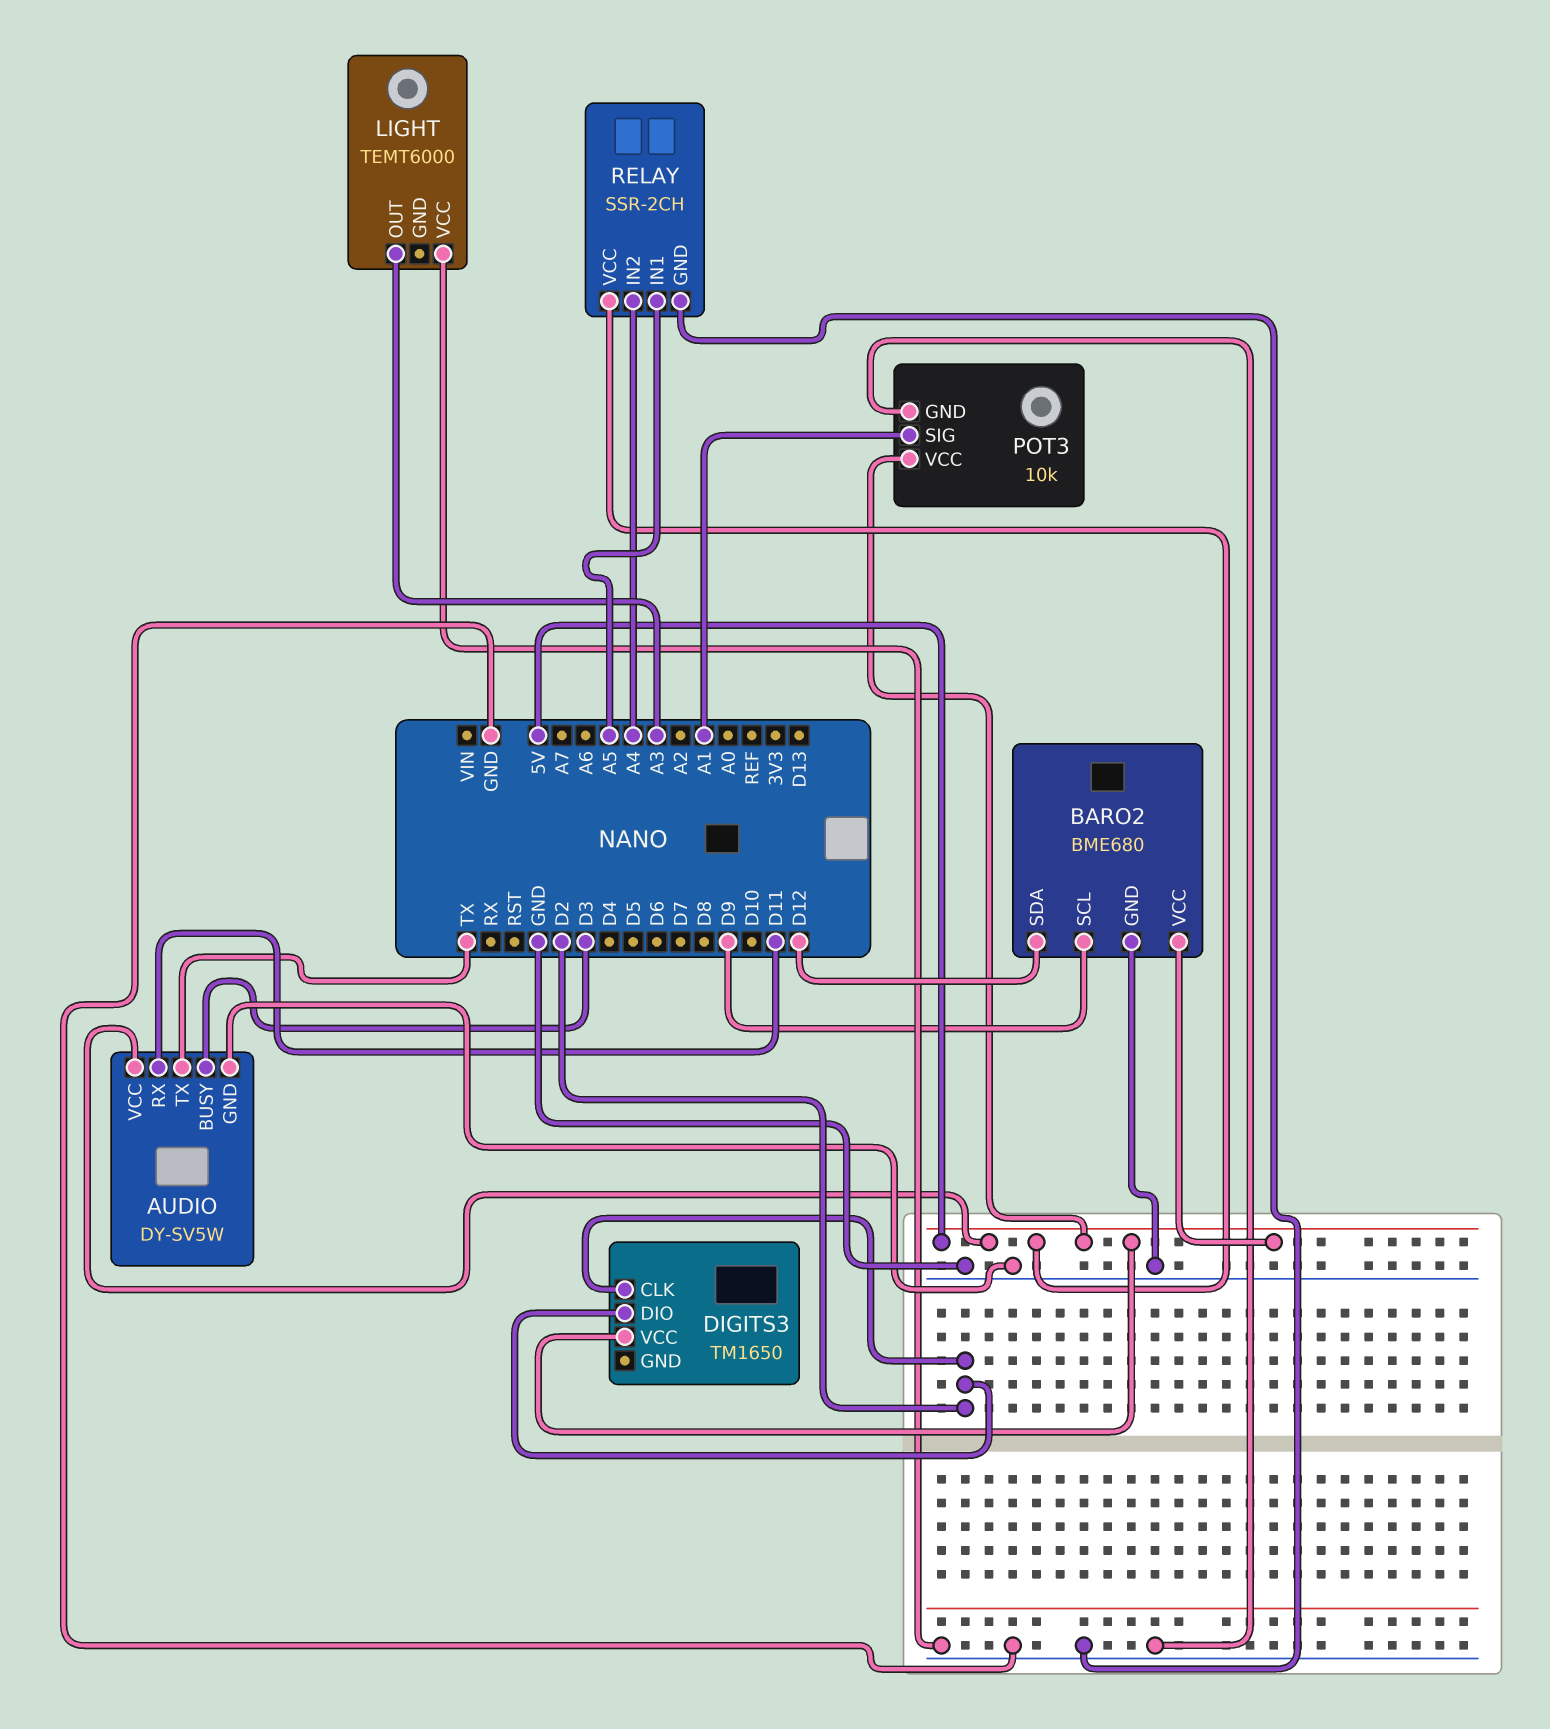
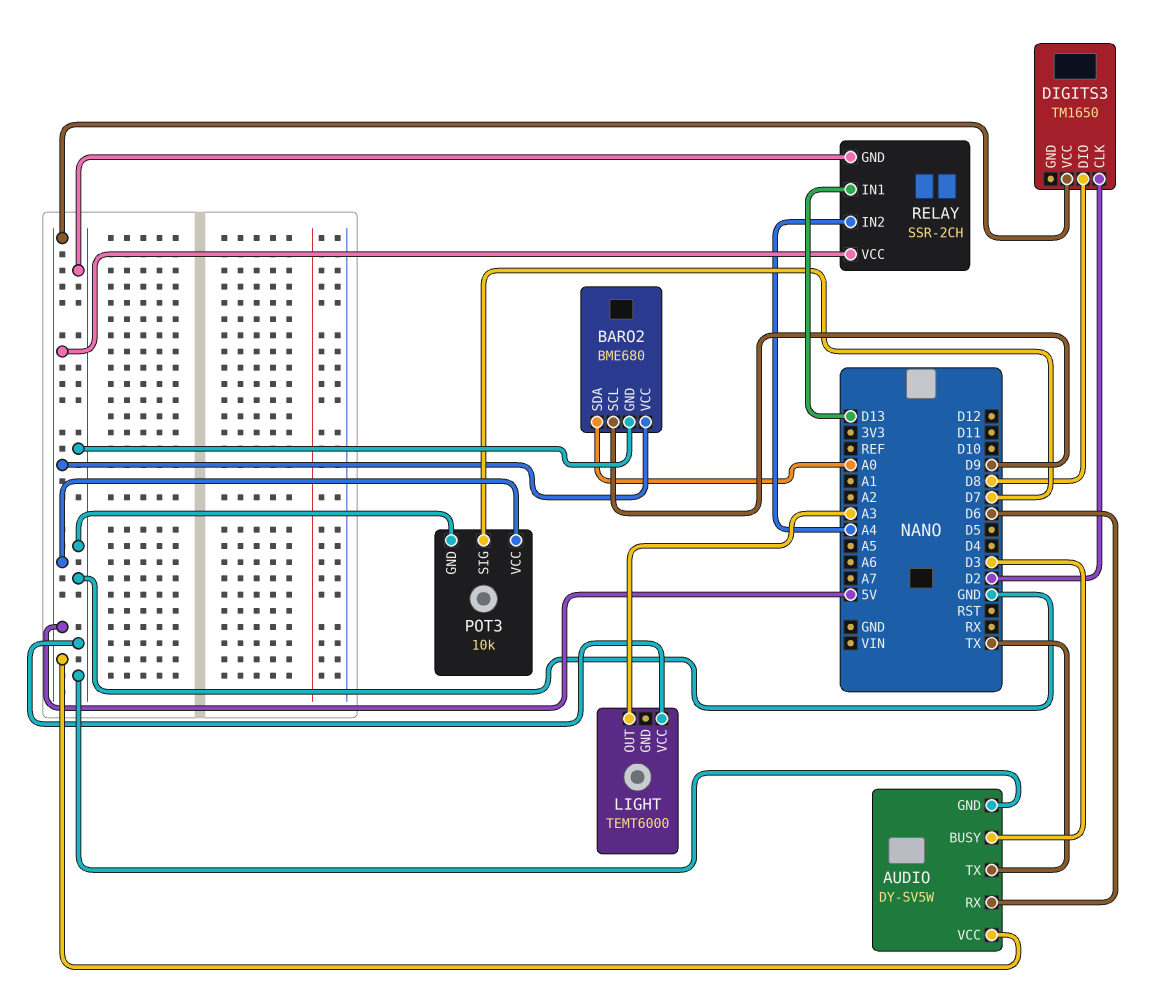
AUDIO pin RX: D11 -> D6
BARO2 pin SDA: D12 -> A0
DIGITS3 pin DIO: D2 -> D8
POT3 pin SIG: A1 -> D7
RELAY pin IN1: A5 -> D13

